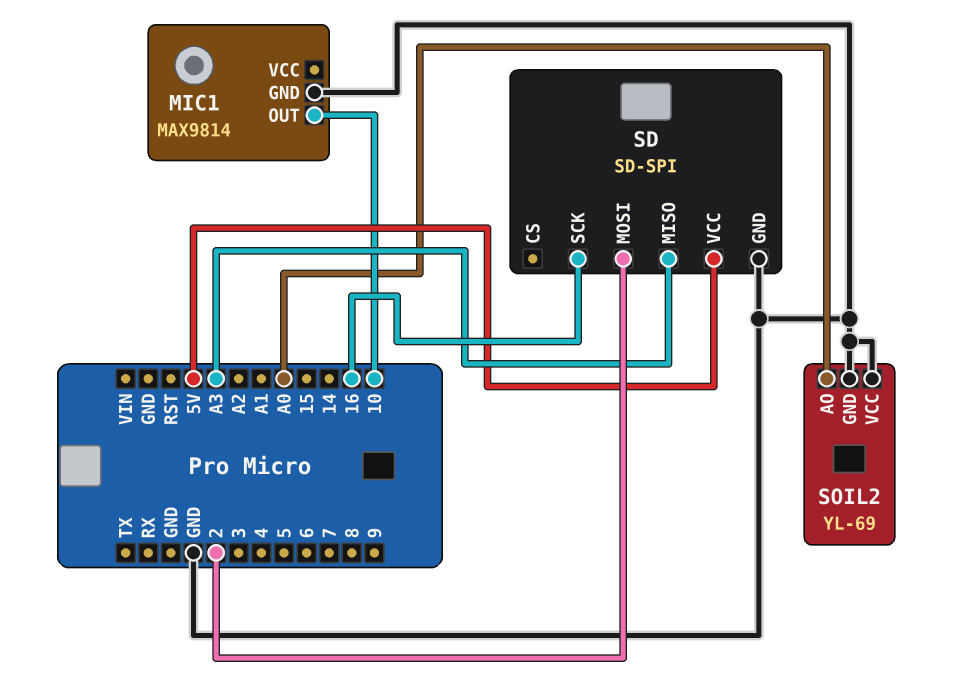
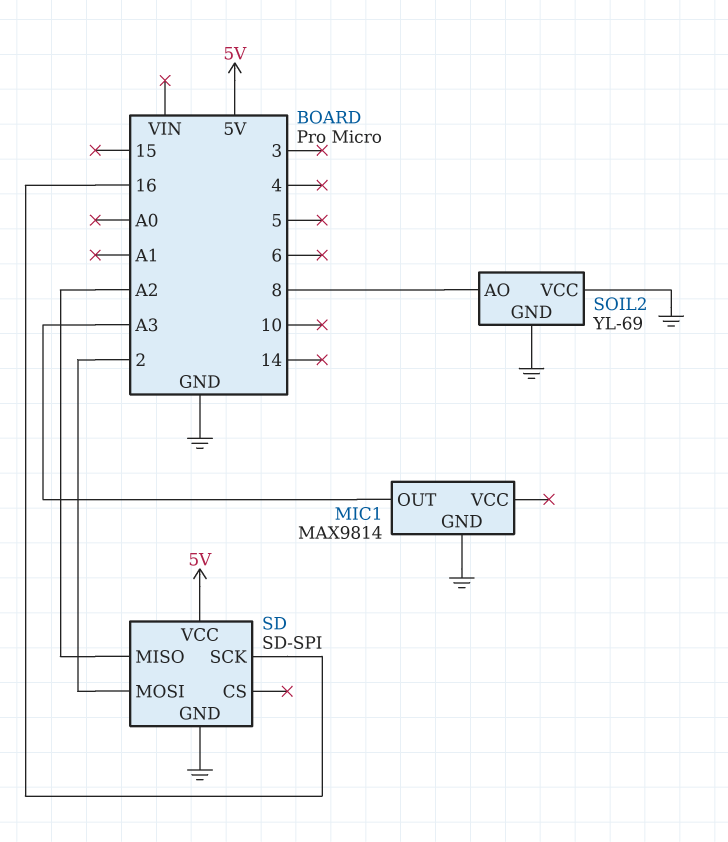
MIC1 pin OUT: 10 -> A3
SD pin MISO: A3 -> A2
SOIL2 pin AO: A0 -> 8

